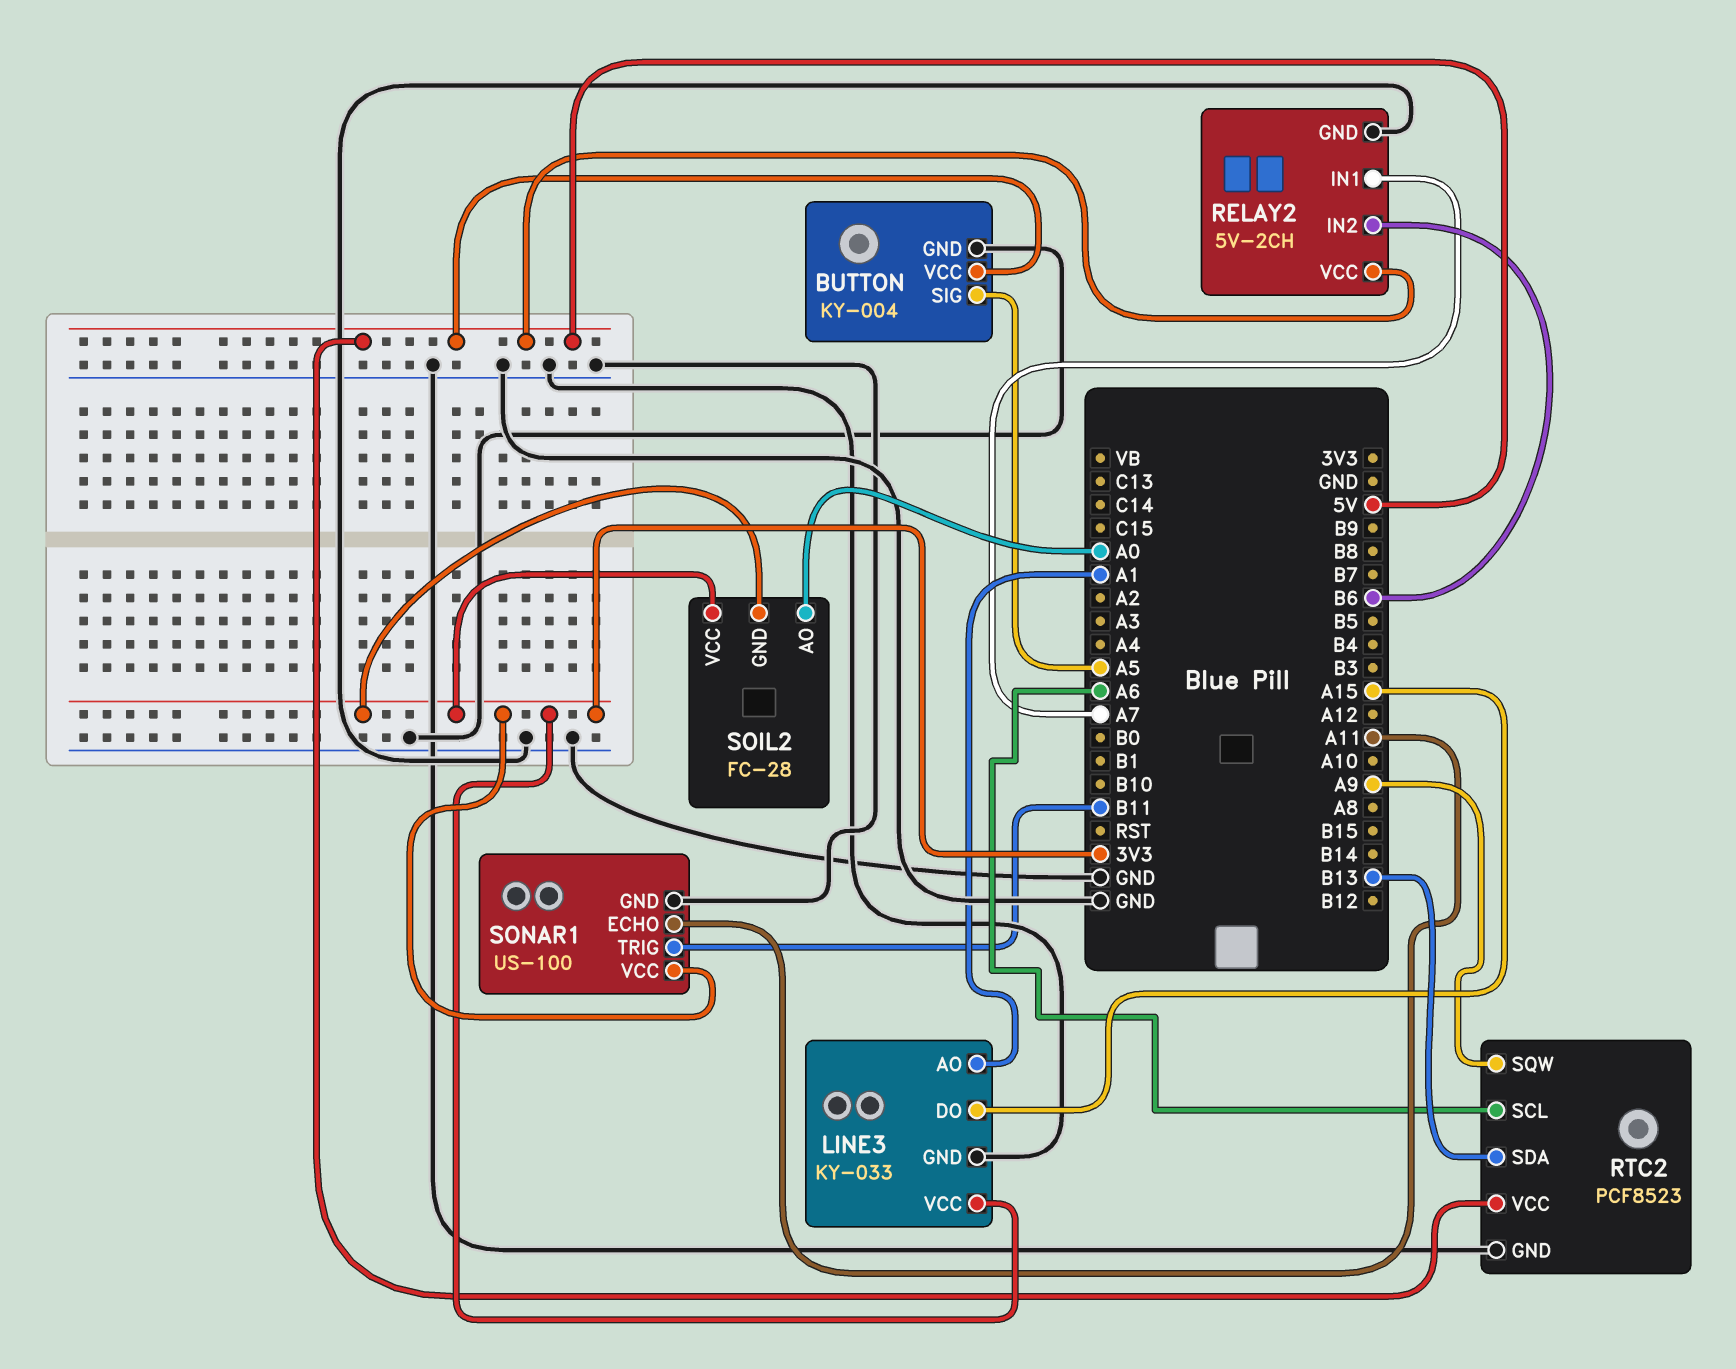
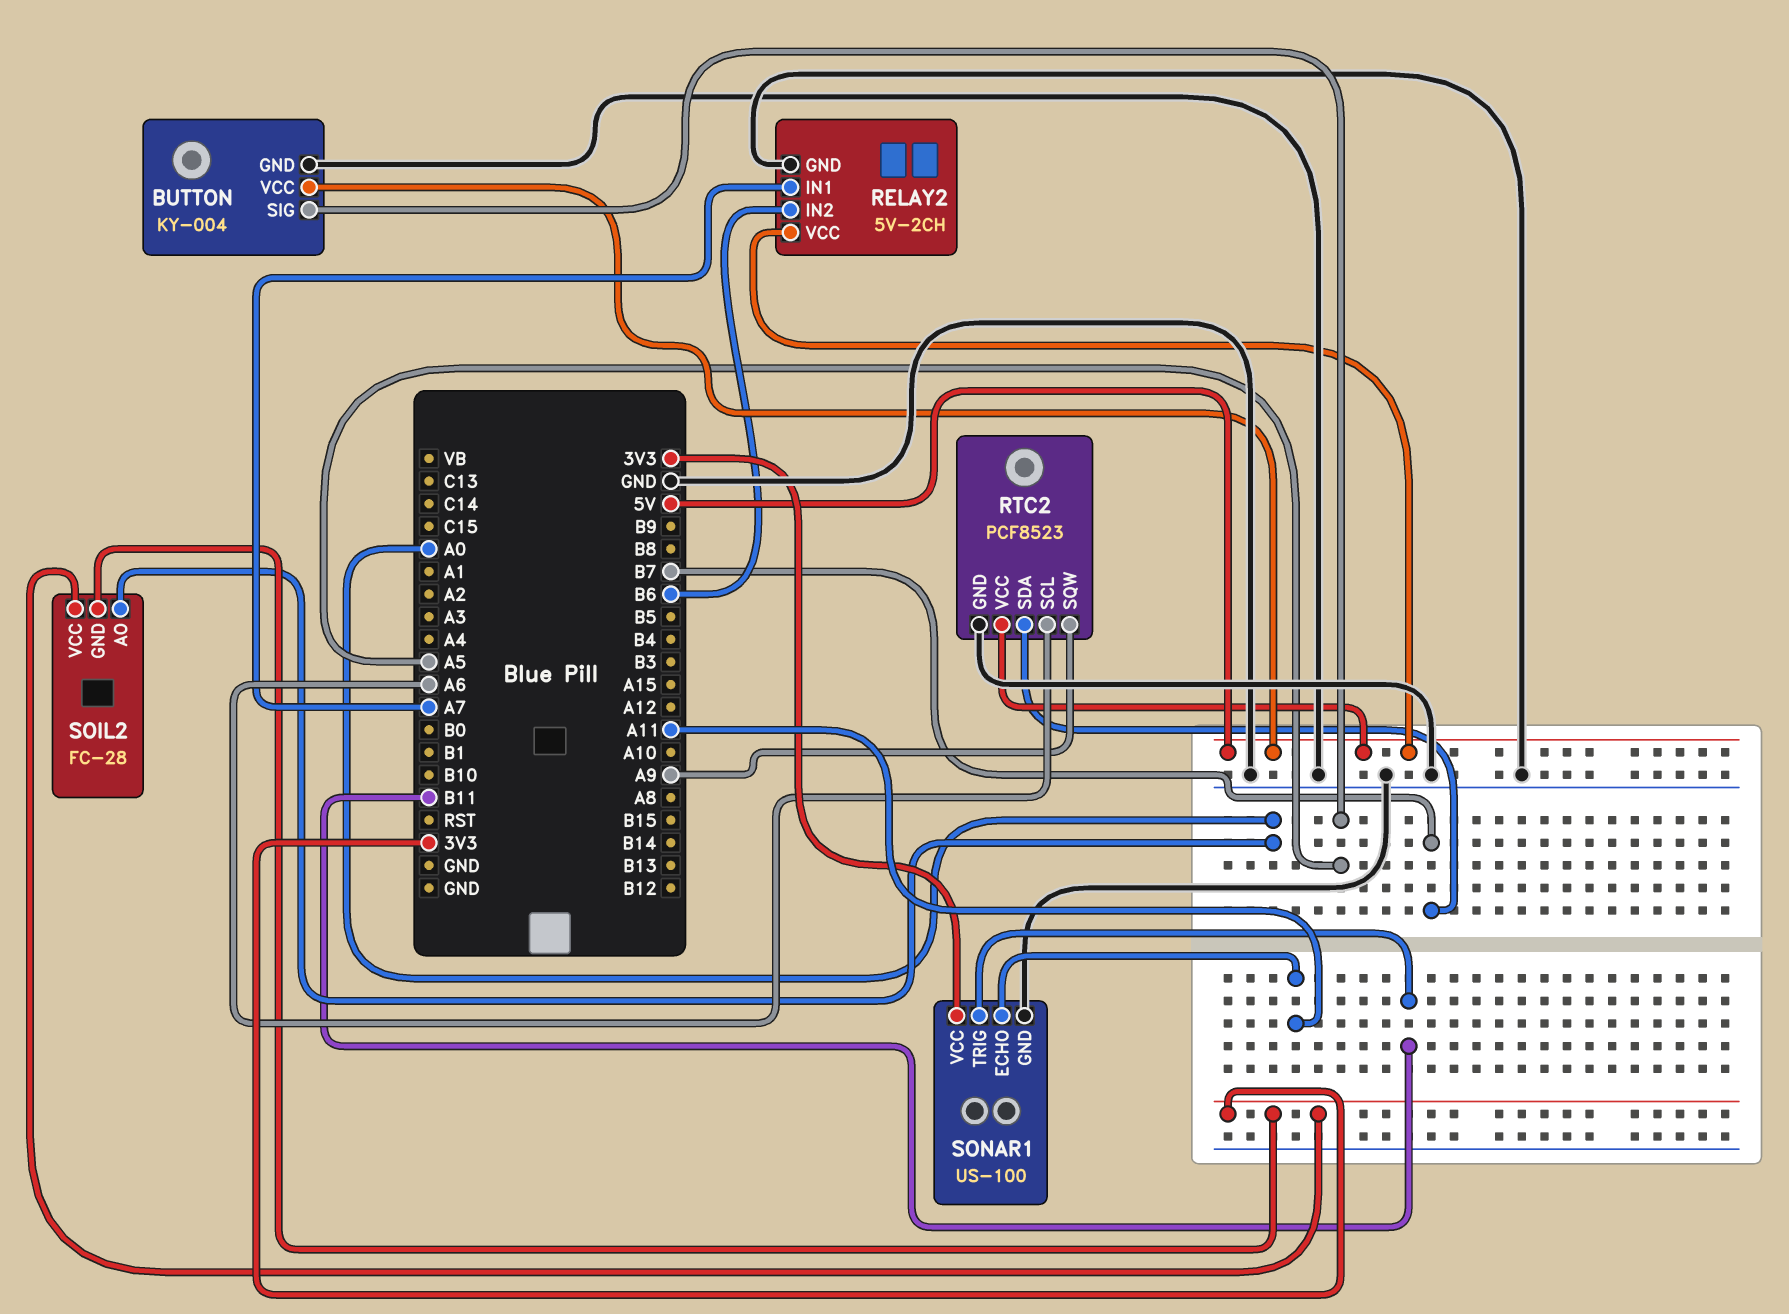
LINE3: KY-033 -> none
LINE3 pin AO: A1 -> none
LINE3 pin DO: A15 -> none
LINE3 pin GND: GND -> none
LINE3 pin VCC: 3V3 -> none
RTC2 pin SDA: B13 -> B7

